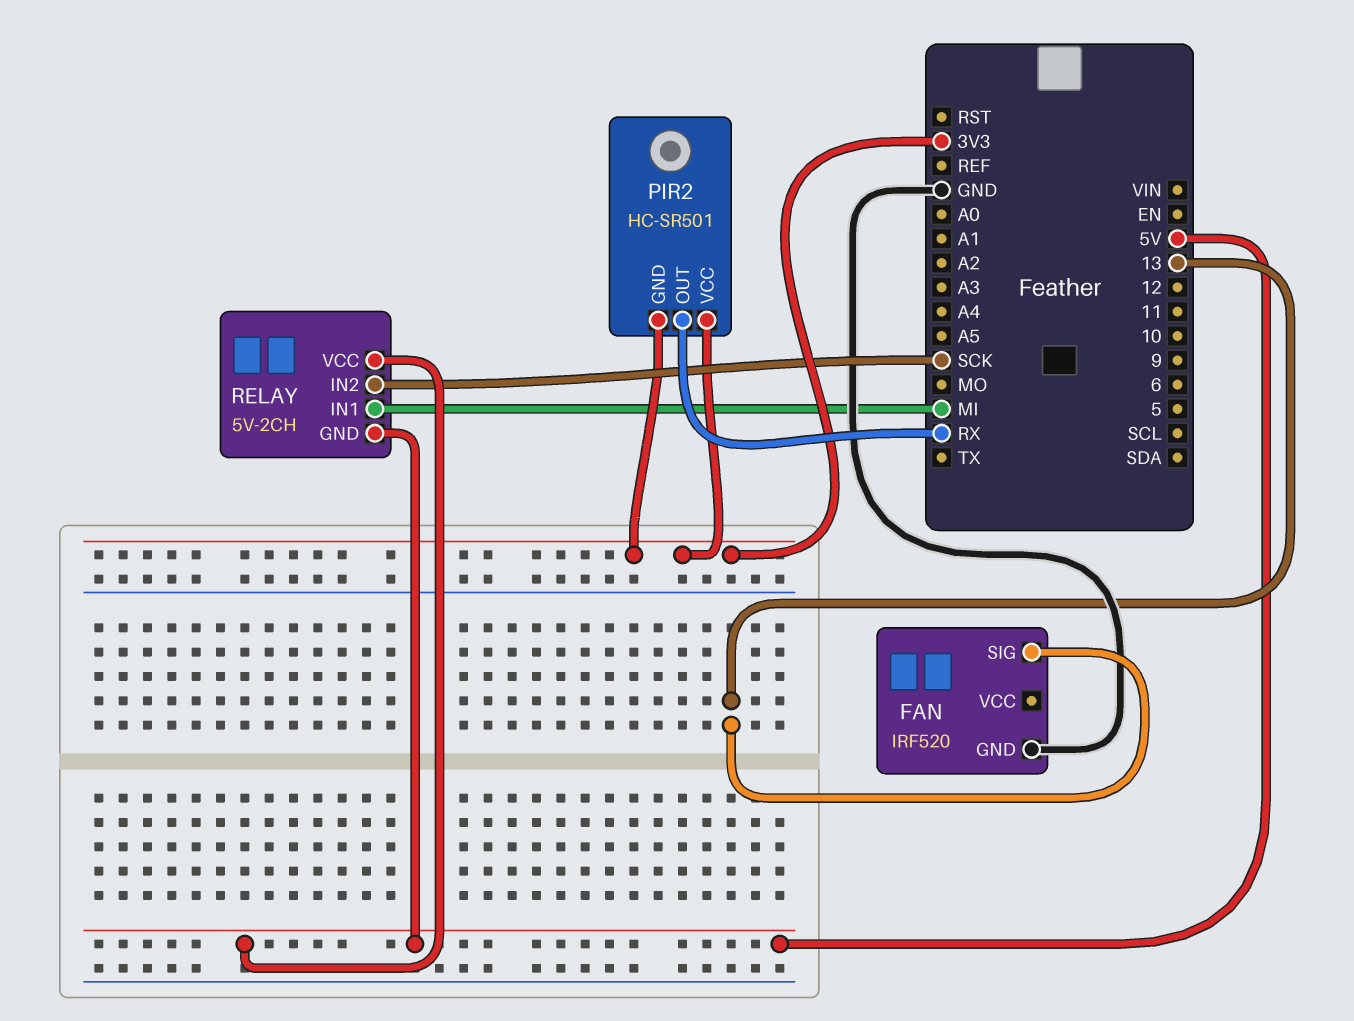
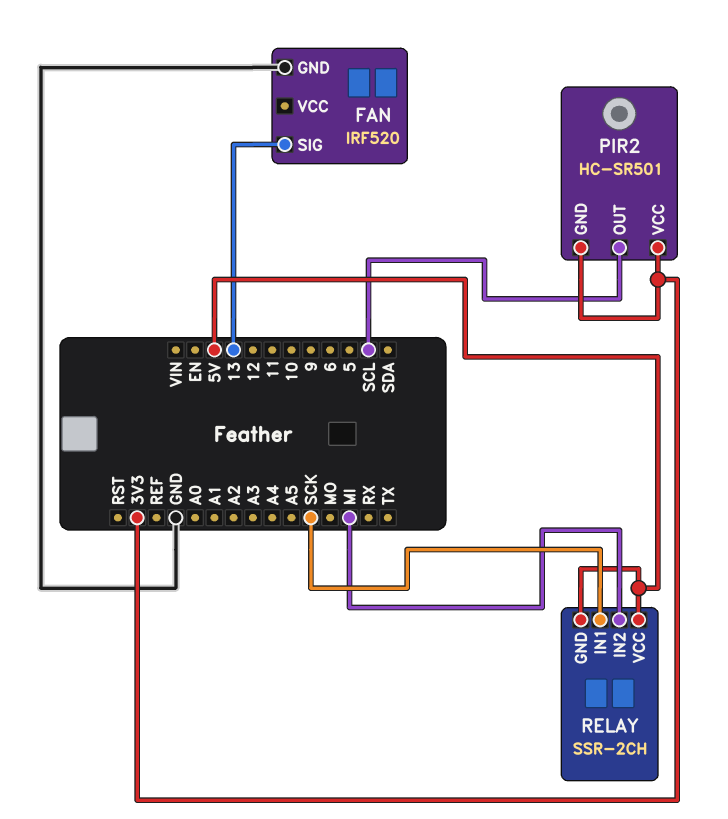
PIR2 pin OUT: RX -> SCL
RELAY: 5V-2CH -> SSR-2CH
RELAY pin IN1: MI -> SCK
RELAY pin IN2: SCK -> MI

